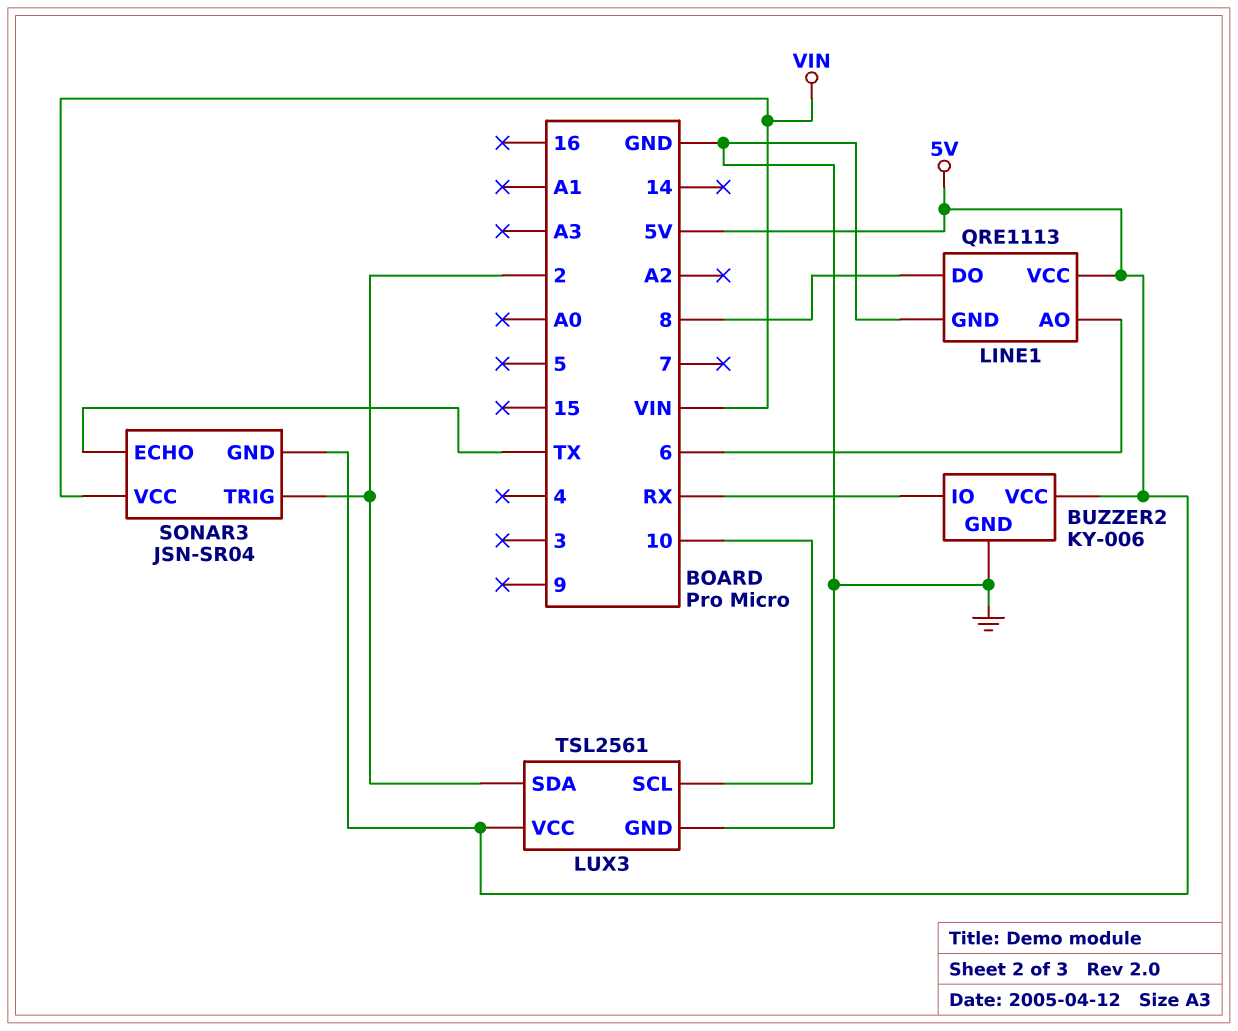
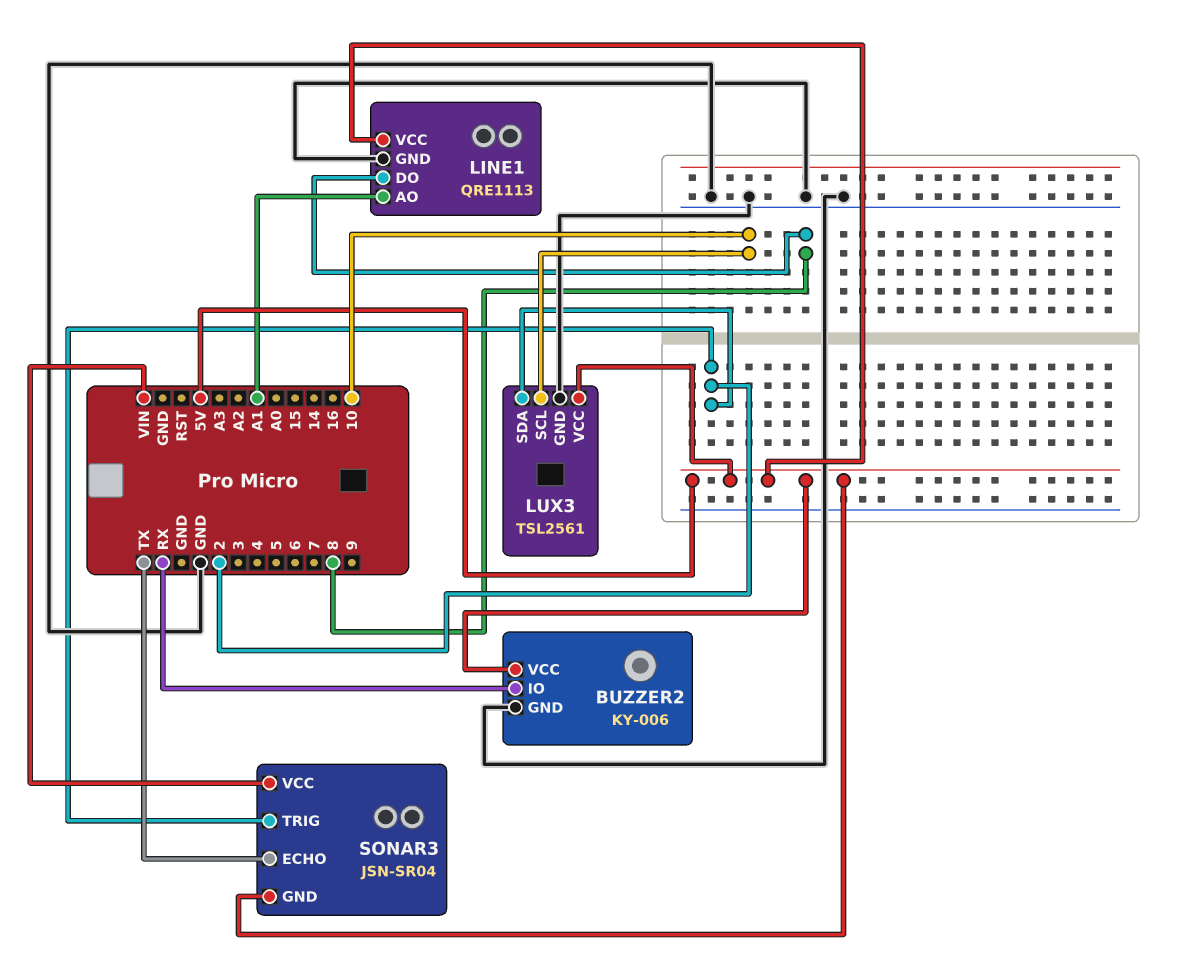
LINE1 pin AO: 6 -> A1

